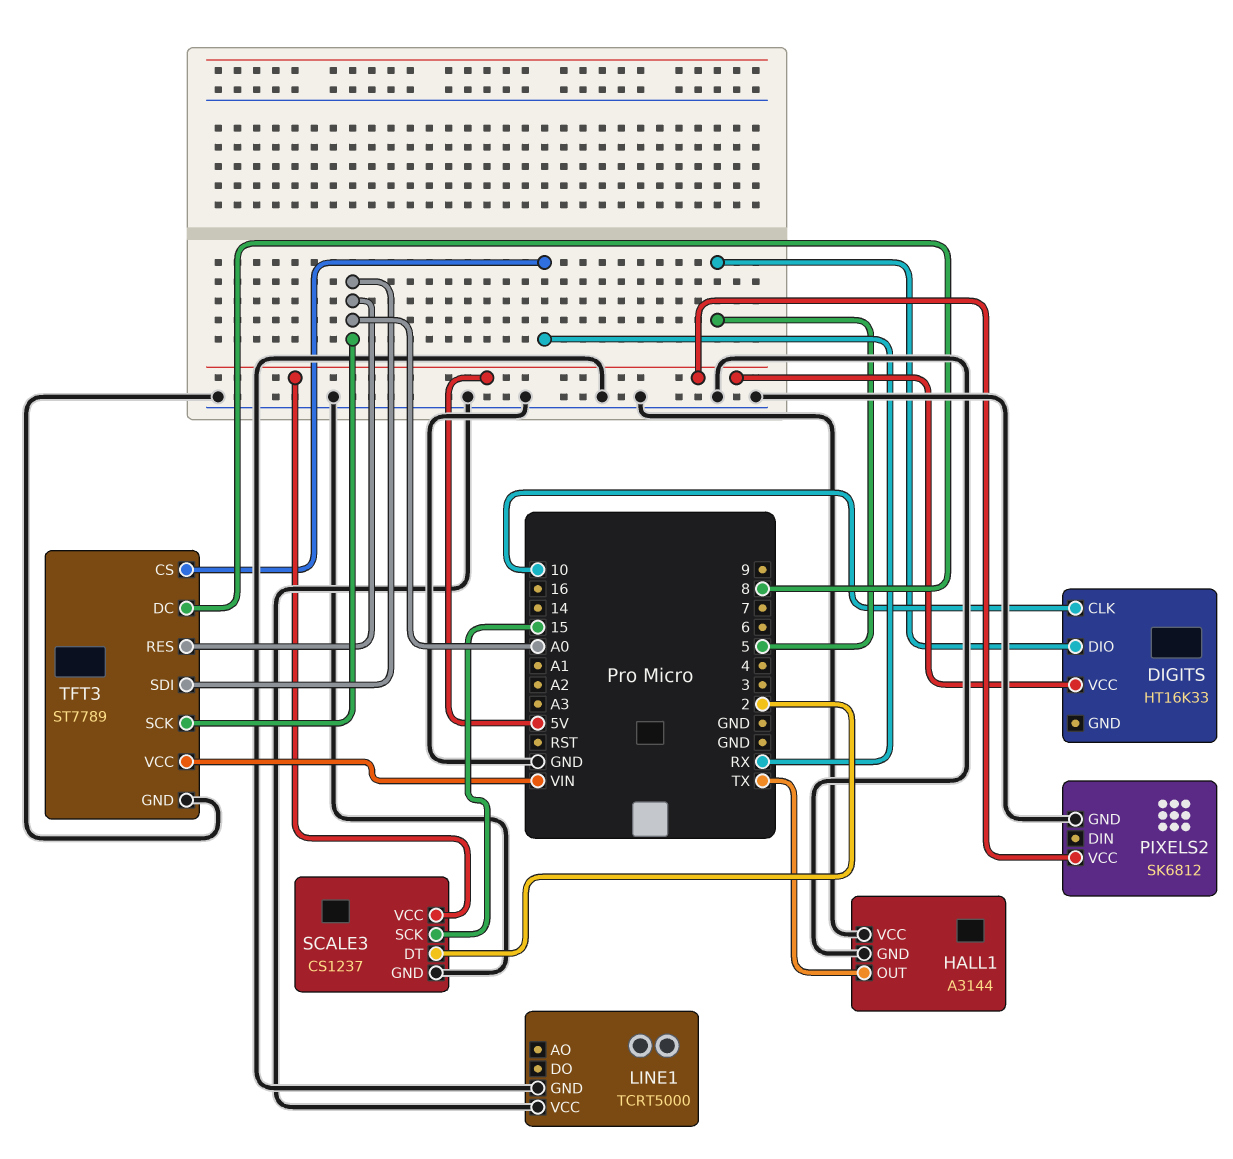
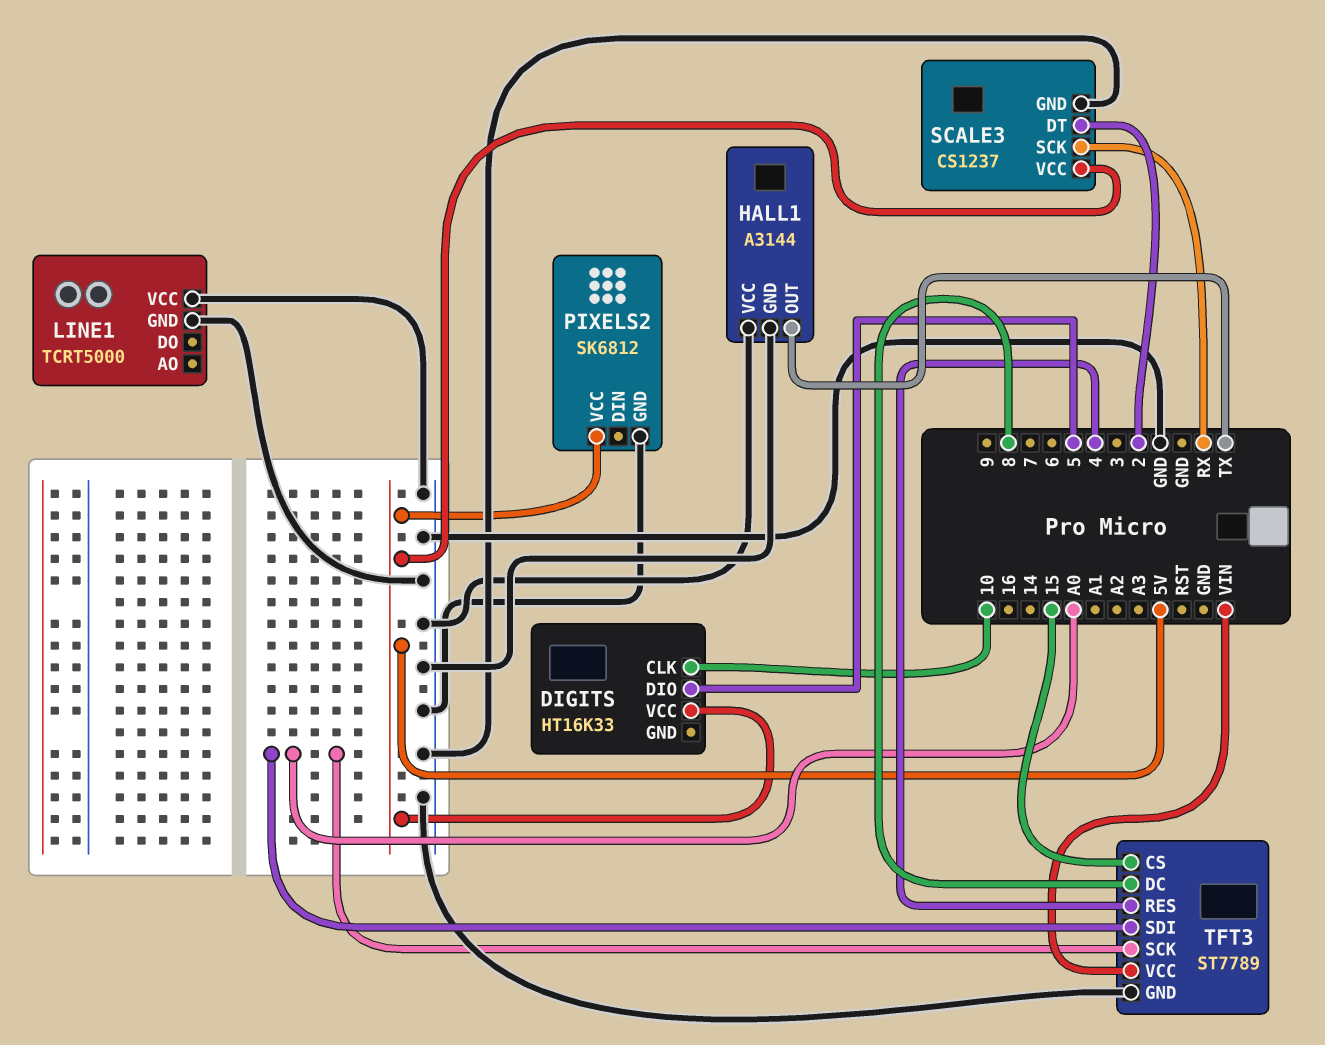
SCALE3 pin SCK: 15 -> RX
TFT3 pin CS: RX -> 15
TFT3 pin RES: A0 -> 4

